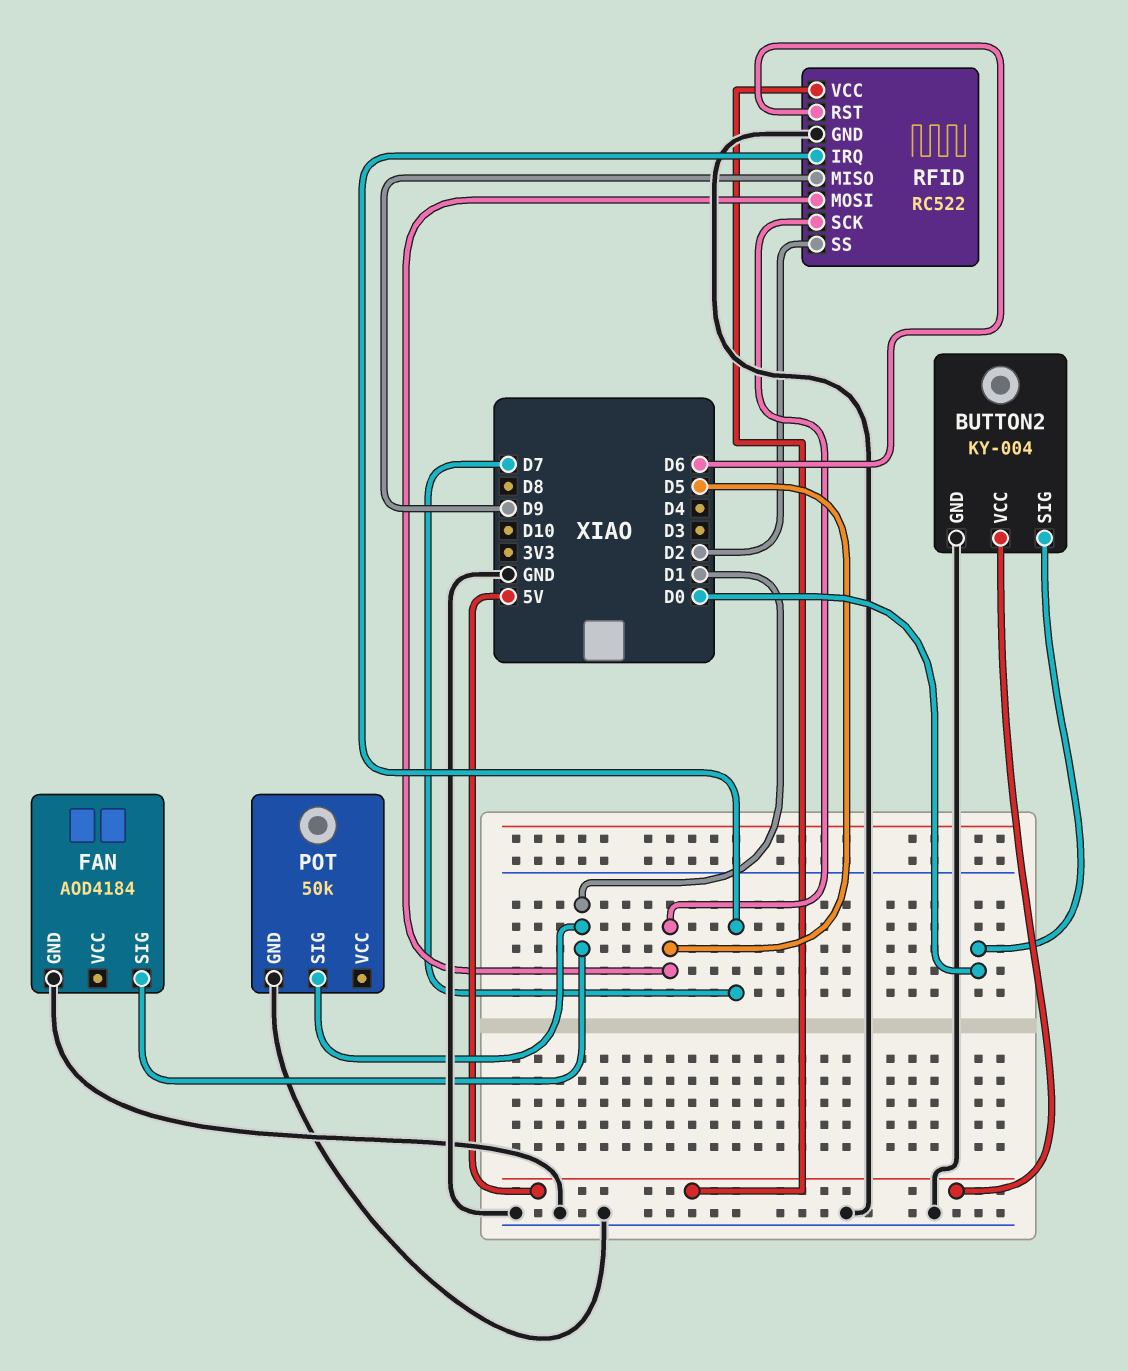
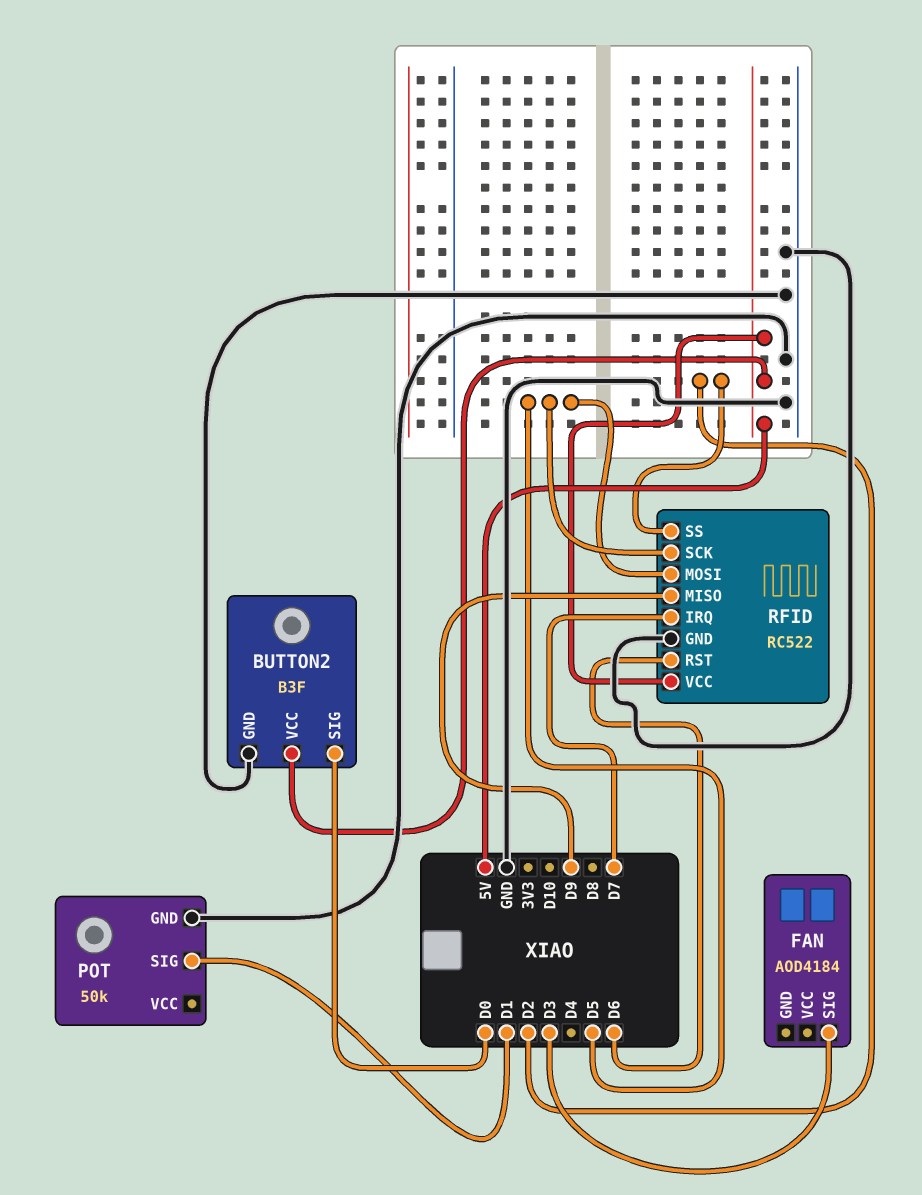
BUTTON2: KY-004 -> B3F
FAN pin GND: GND -> none
FAN pin SIG: D1 -> D3

